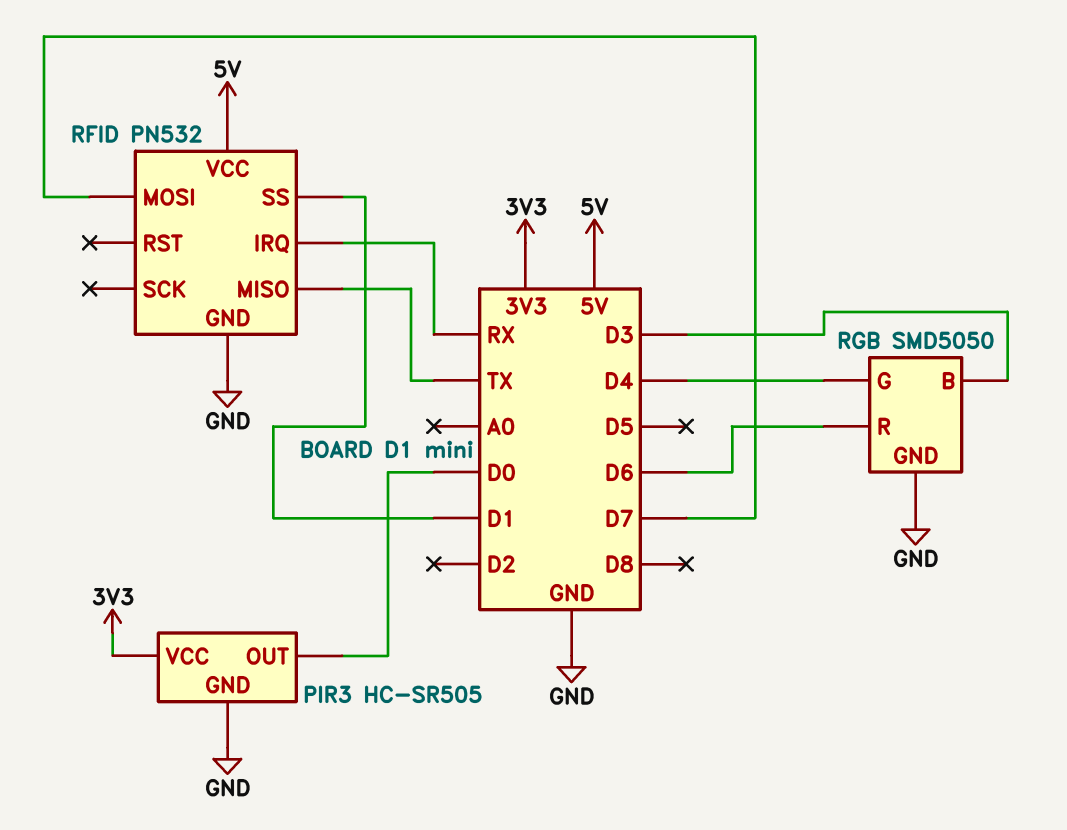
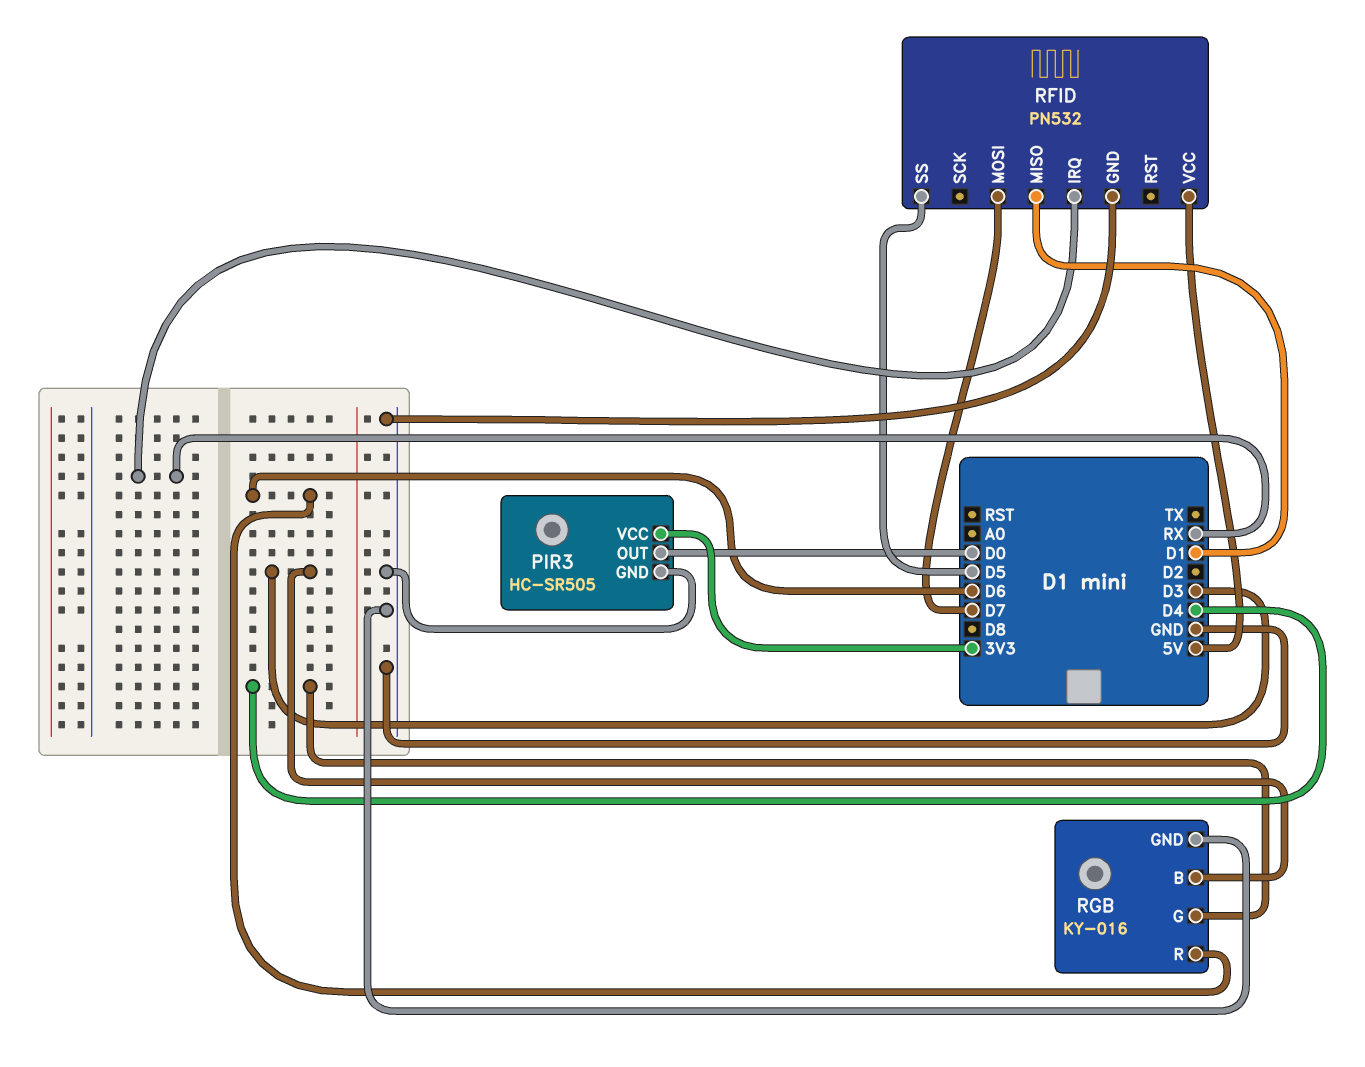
RFID pin MISO: TX -> D1
RFID pin SS: D1 -> D5
RGB: SMD5050 -> KY-016

